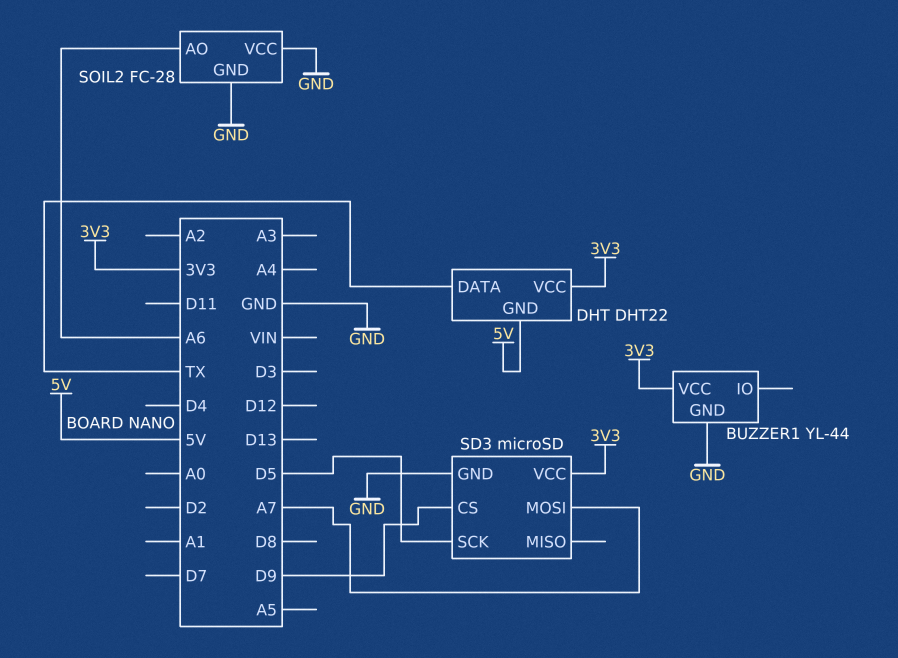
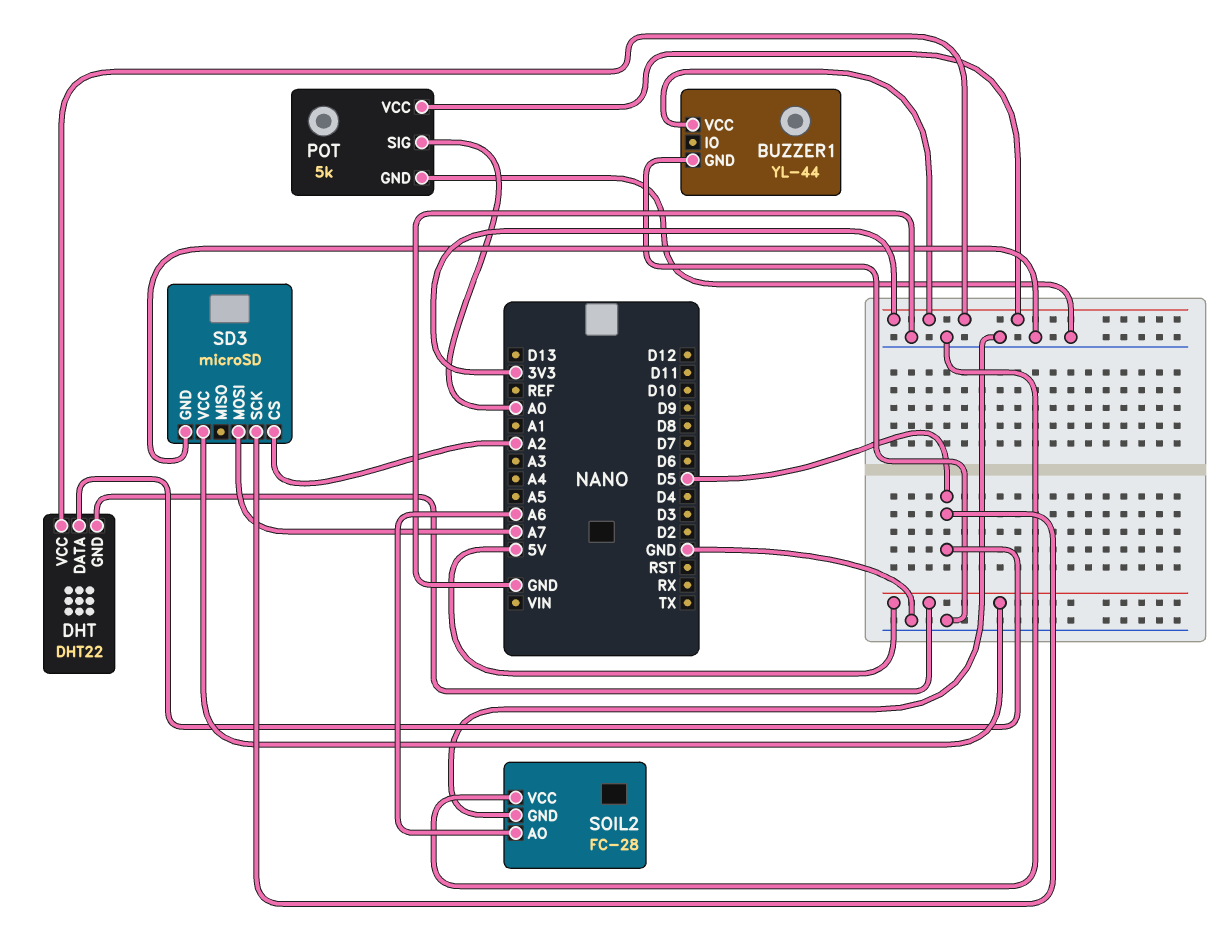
DHT pin DATA: TX -> D5
POT: none -> 5k
POT pin GND: none -> GND
POT pin SIG: none -> A0
POT pin VCC: none -> 3V3
SD3 pin CS: D9 -> A2
SD3 pin VCC: 3V3 -> 5V

